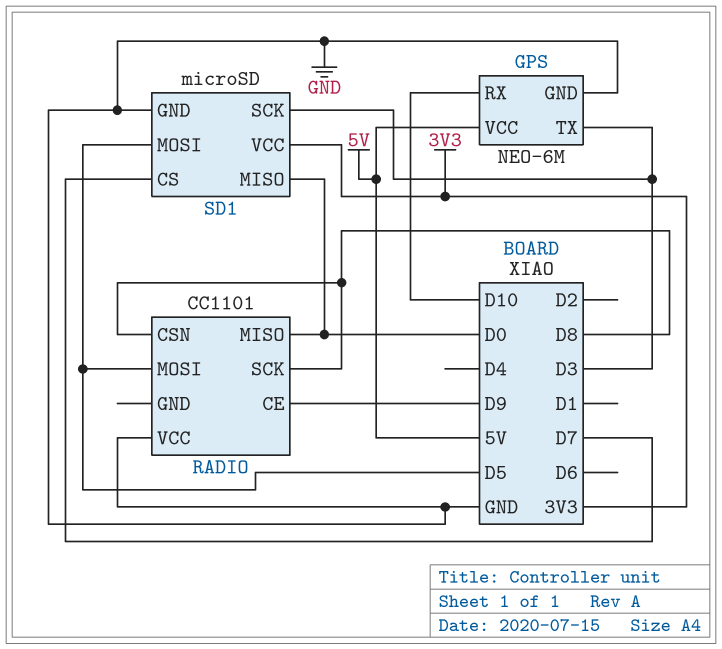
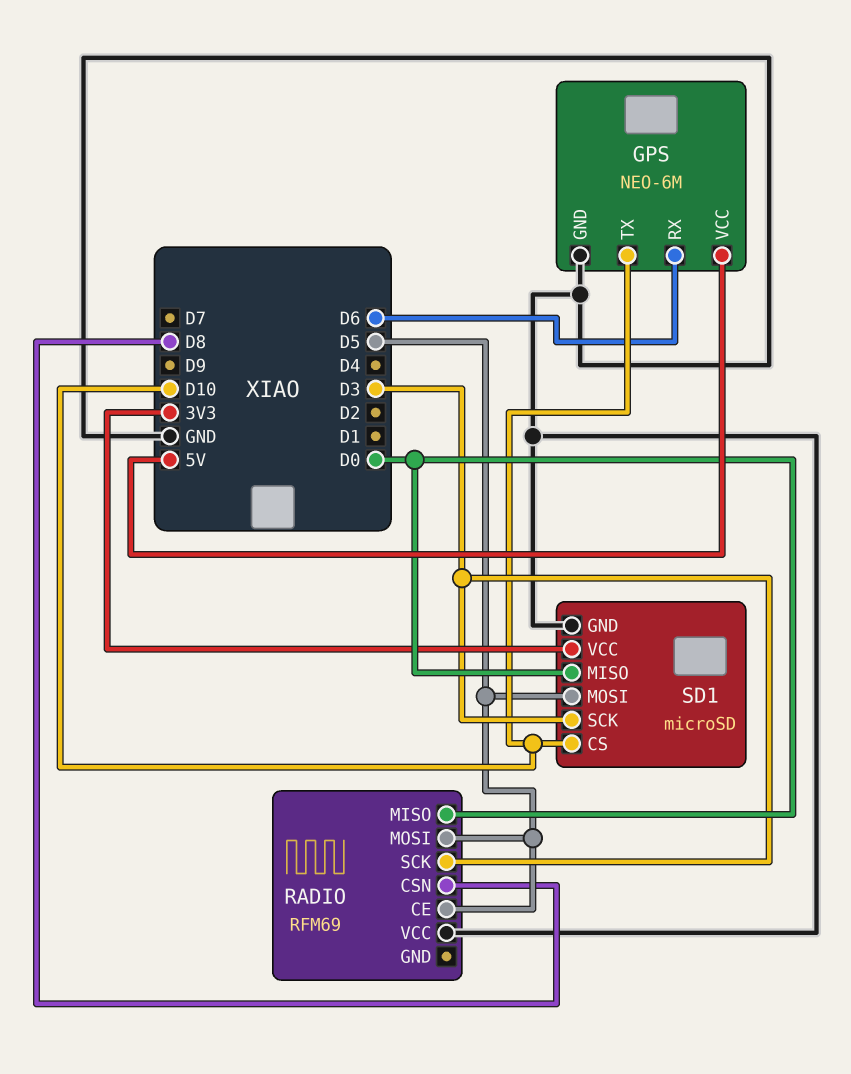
GPS pin RX: D10 -> D6
GPS pin TX: D3 -> D10
RADIO: CC1101 -> RFM69
RADIO pin CE: D9 -> D5
RADIO pin SCK: D8 -> D3
SD1 pin CS: D7 -> D10

